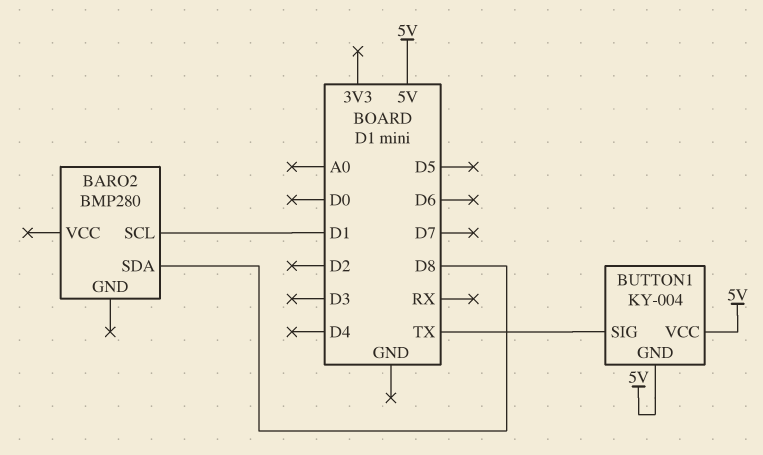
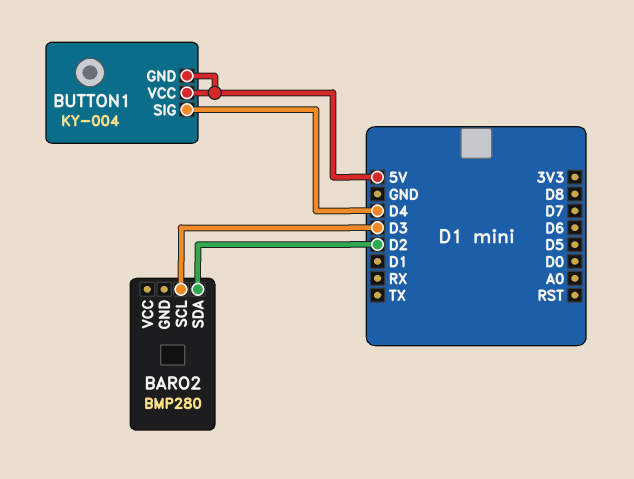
BARO2 pin SCL: D1 -> D3
BARO2 pin SDA: D8 -> D2
BUTTON1 pin SIG: TX -> D4

